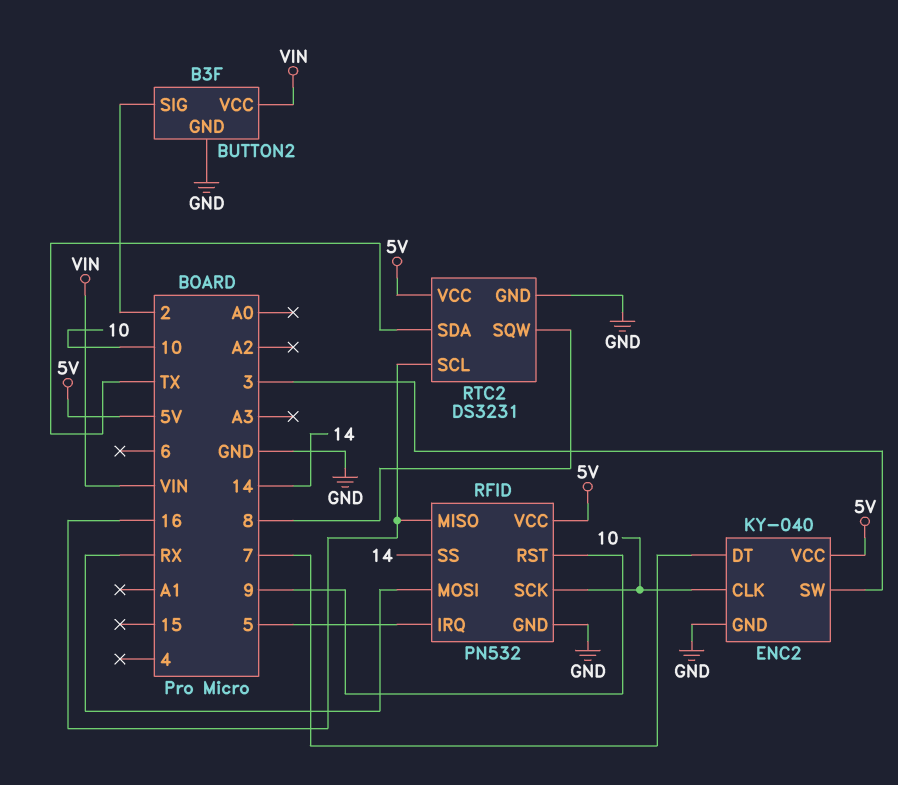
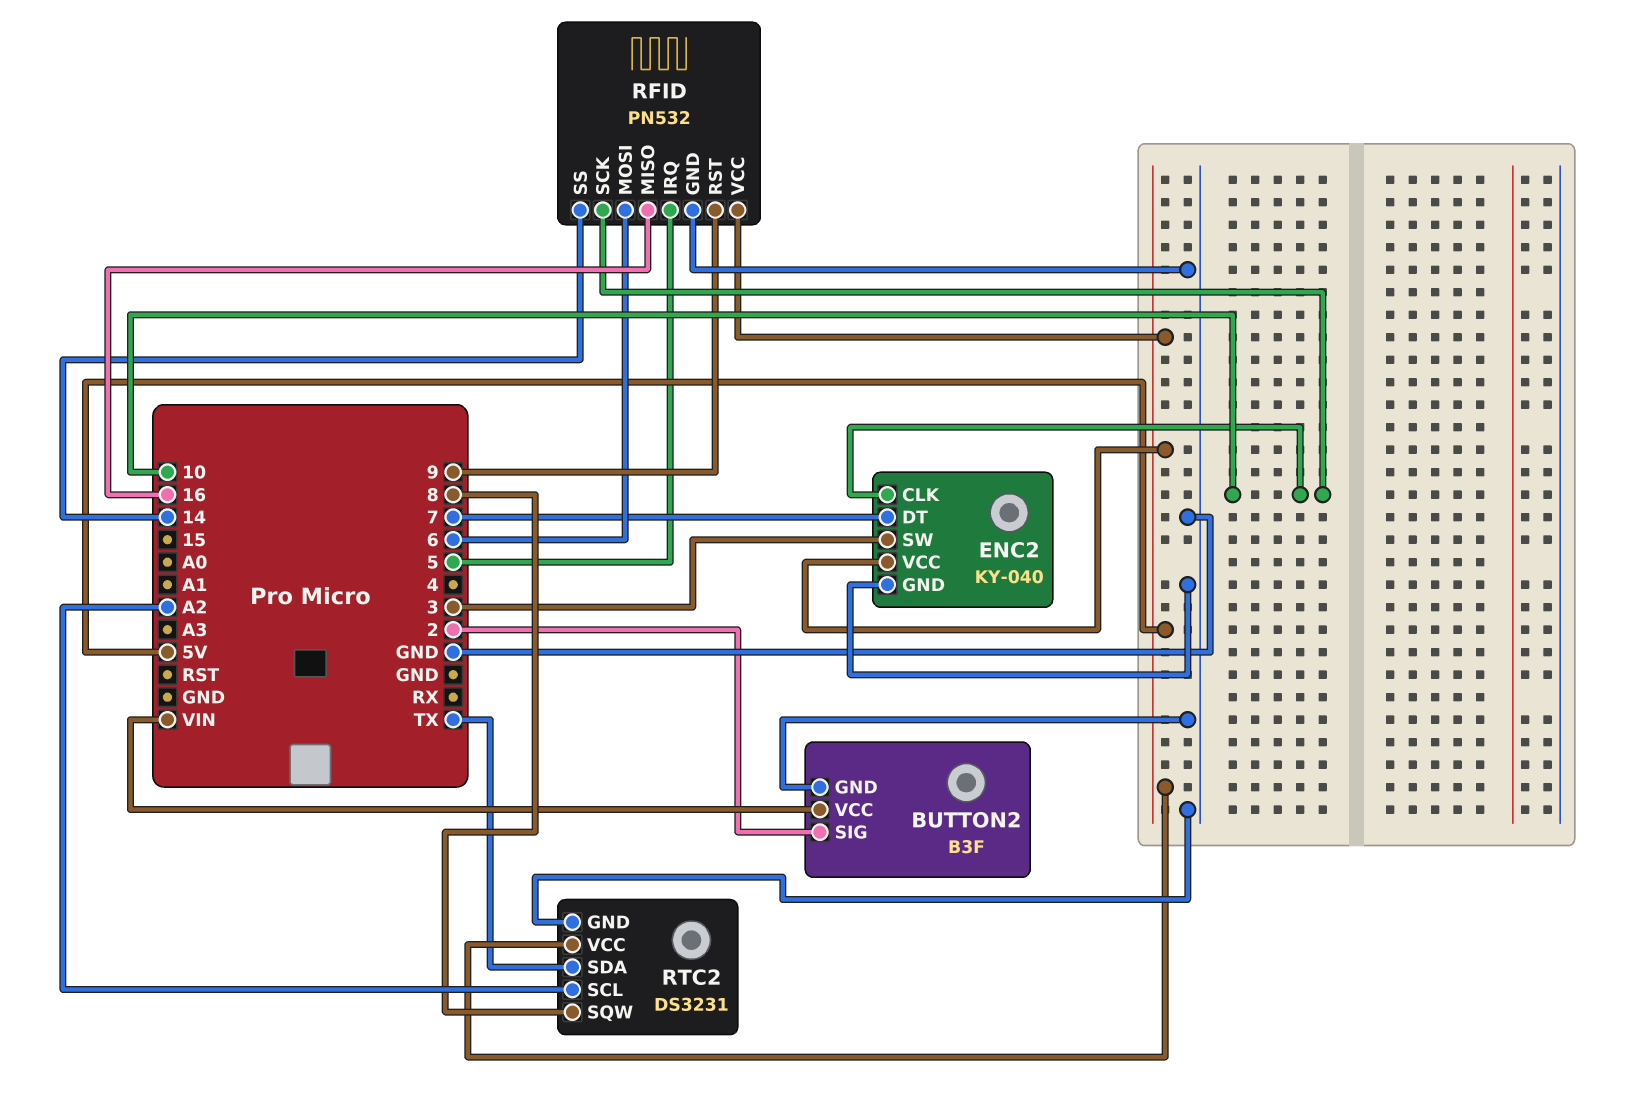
RFID pin MOSI: RX -> 6
RTC2 pin SCL: 16 -> A2

